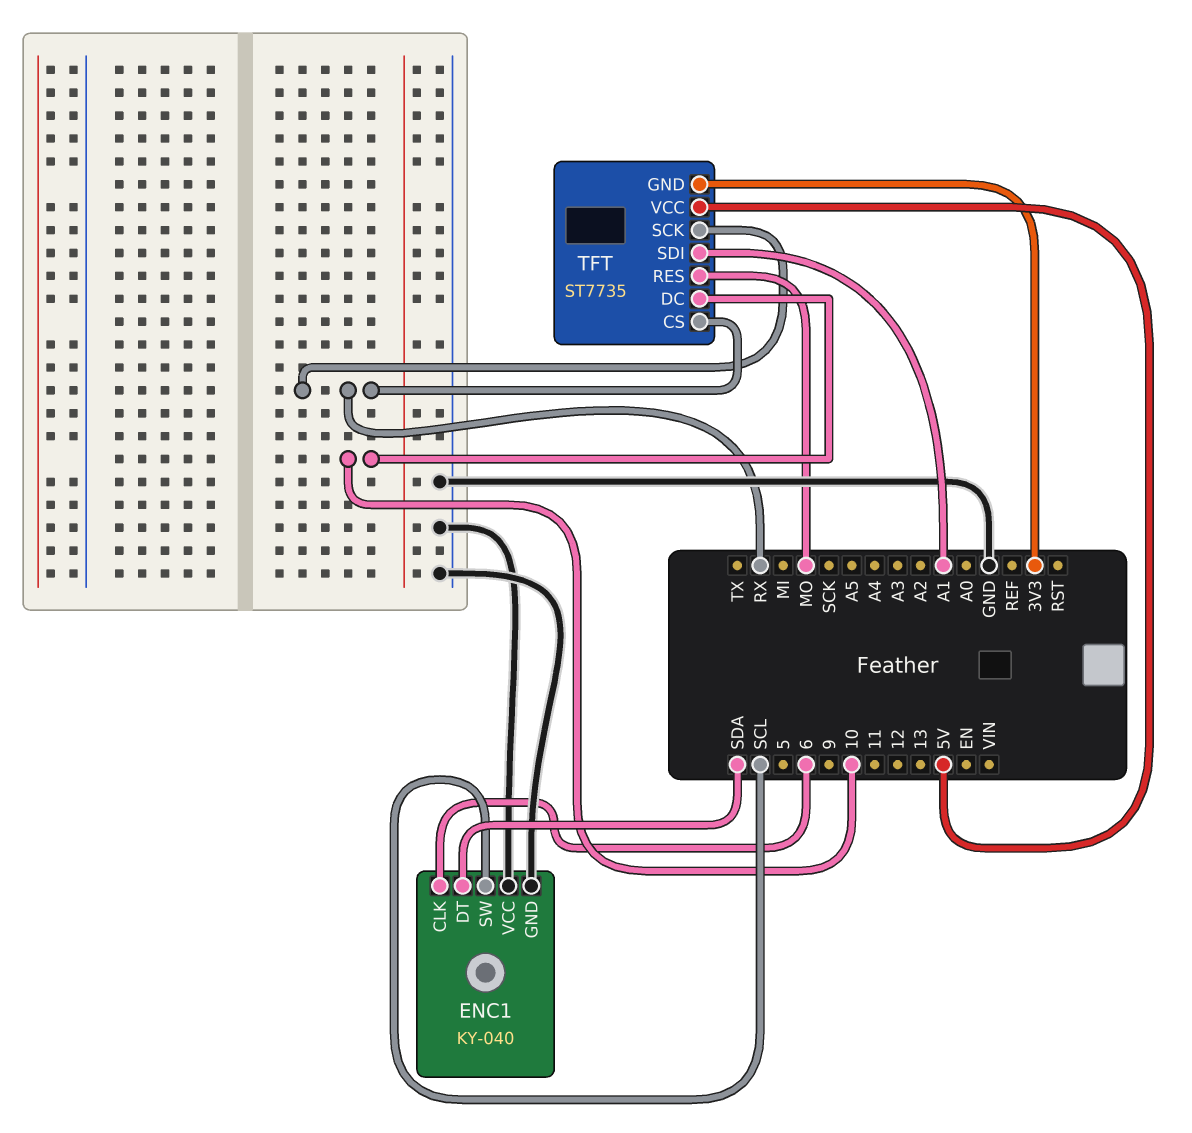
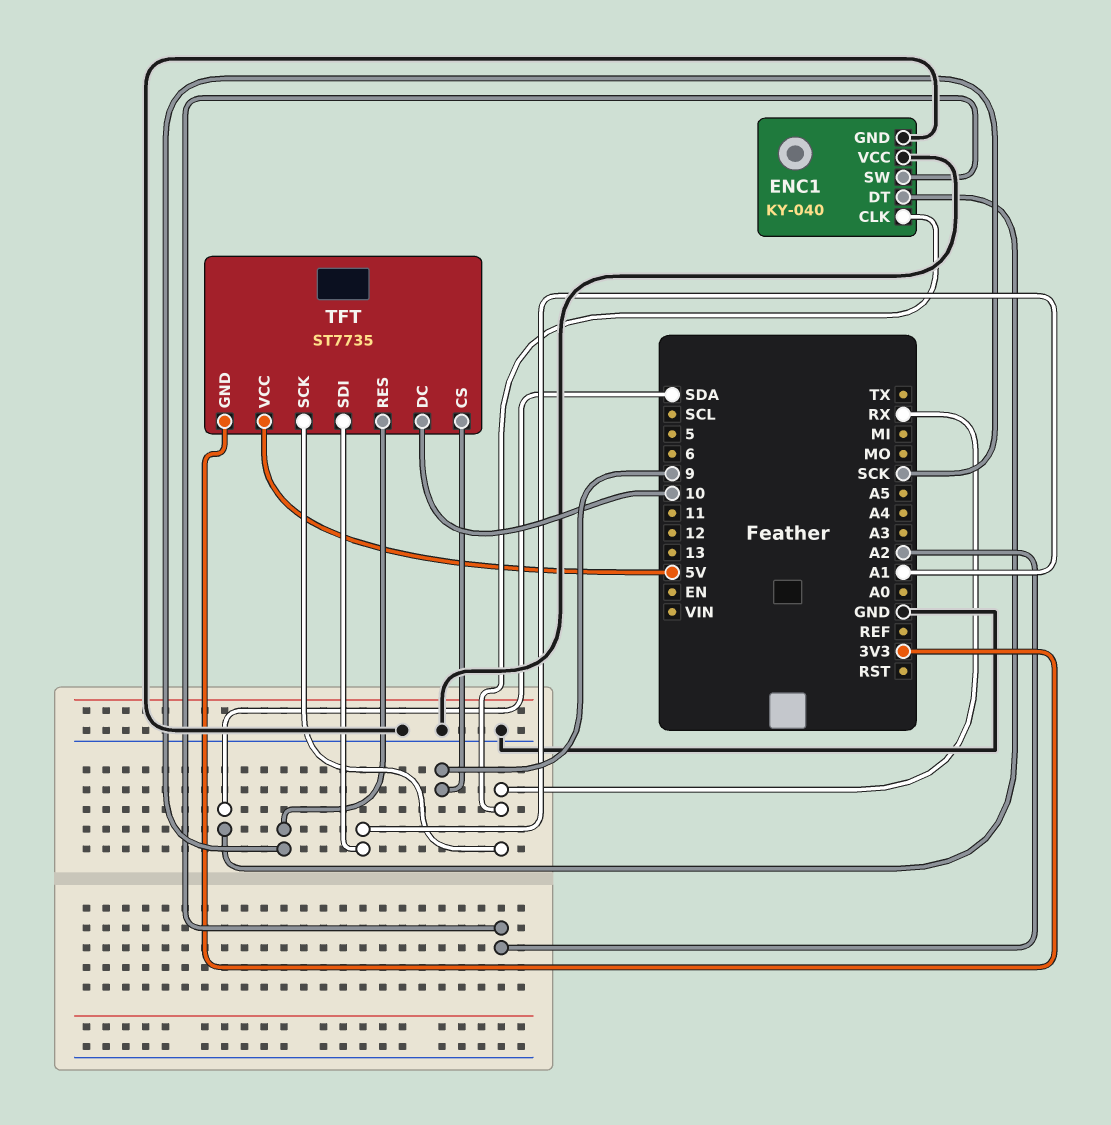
ENC1 pin CLK: 6 -> RX
ENC1 pin SW: SCL -> A2
TFT pin CS: RX -> 9
TFT pin RES: MO -> SCK

